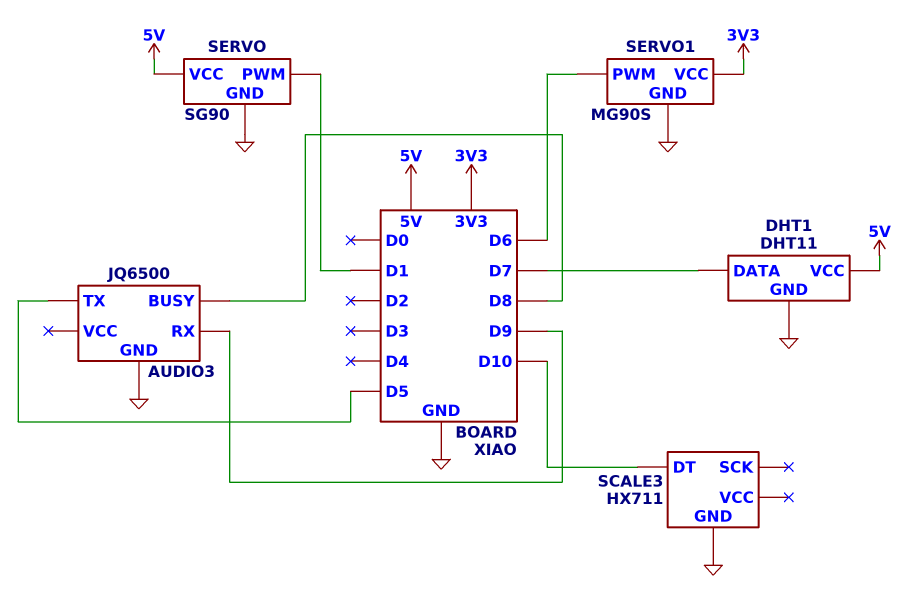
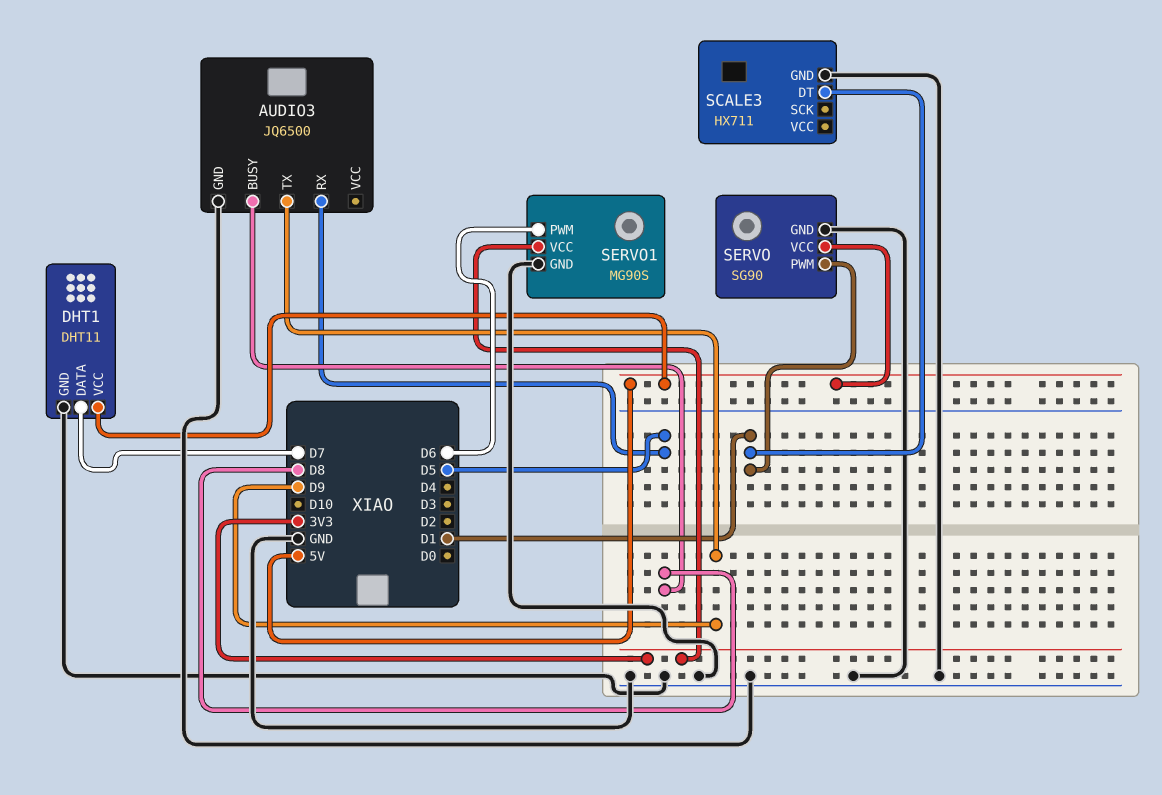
AUDIO3 pin RX: D9 -> D5
AUDIO3 pin TX: D5 -> D9
SCALE3 pin DT: D10 -> D1

